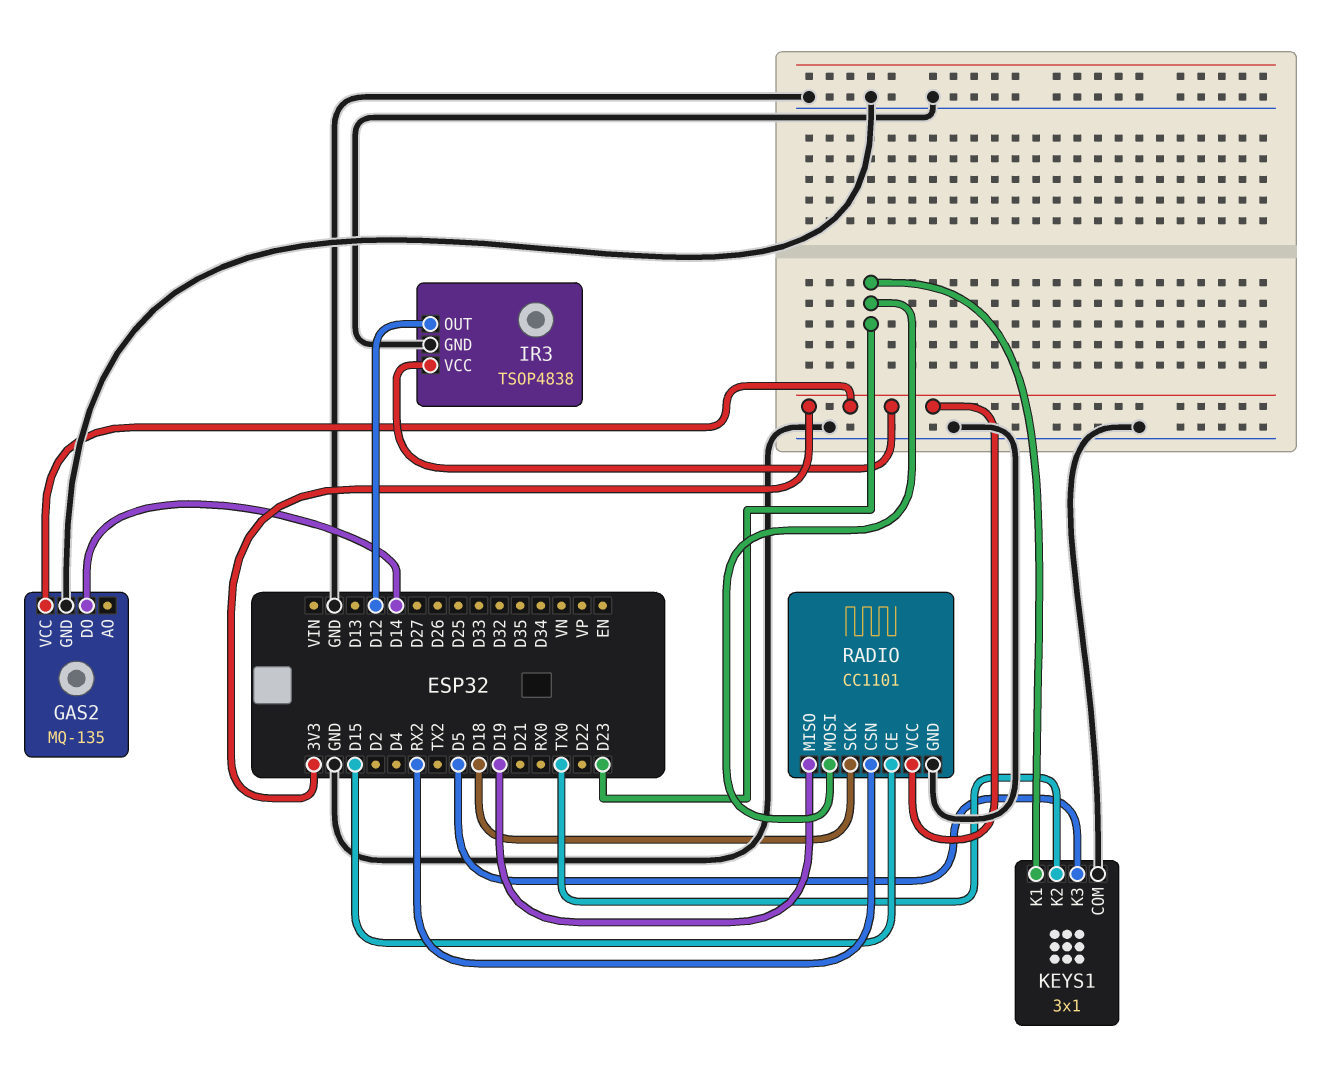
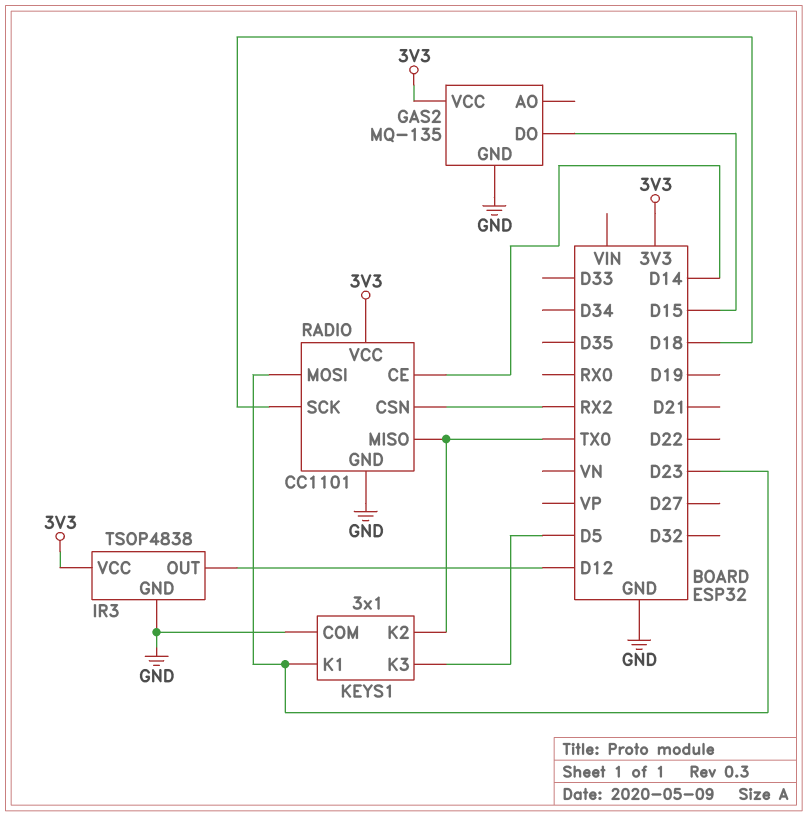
GAS2 pin DO: D14 -> D15
RADIO pin CE: D15 -> D14
RADIO pin MISO: D19 -> TX0

